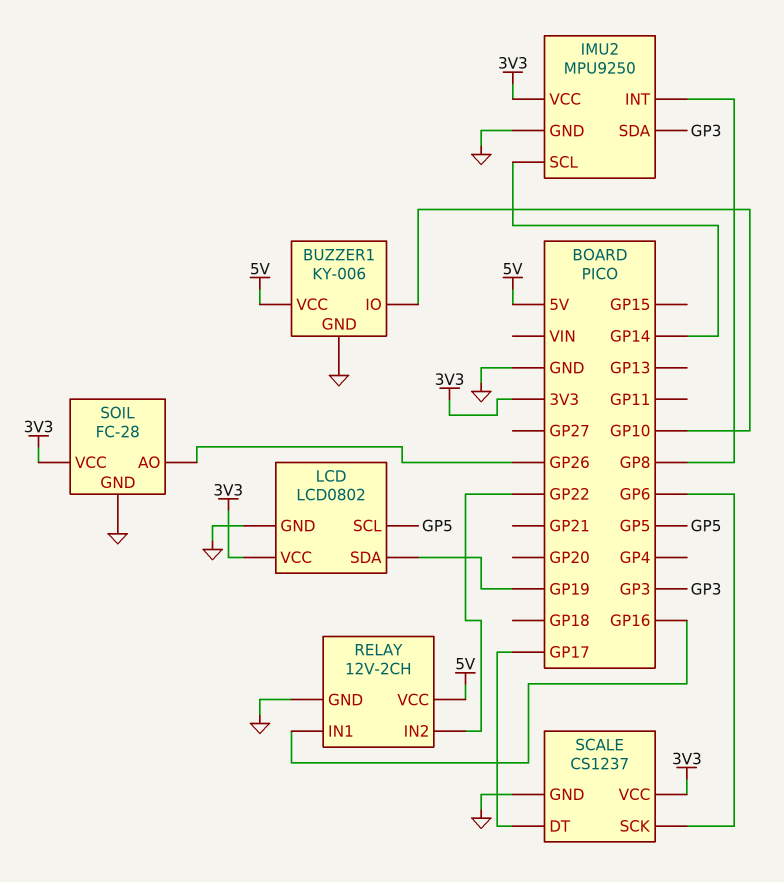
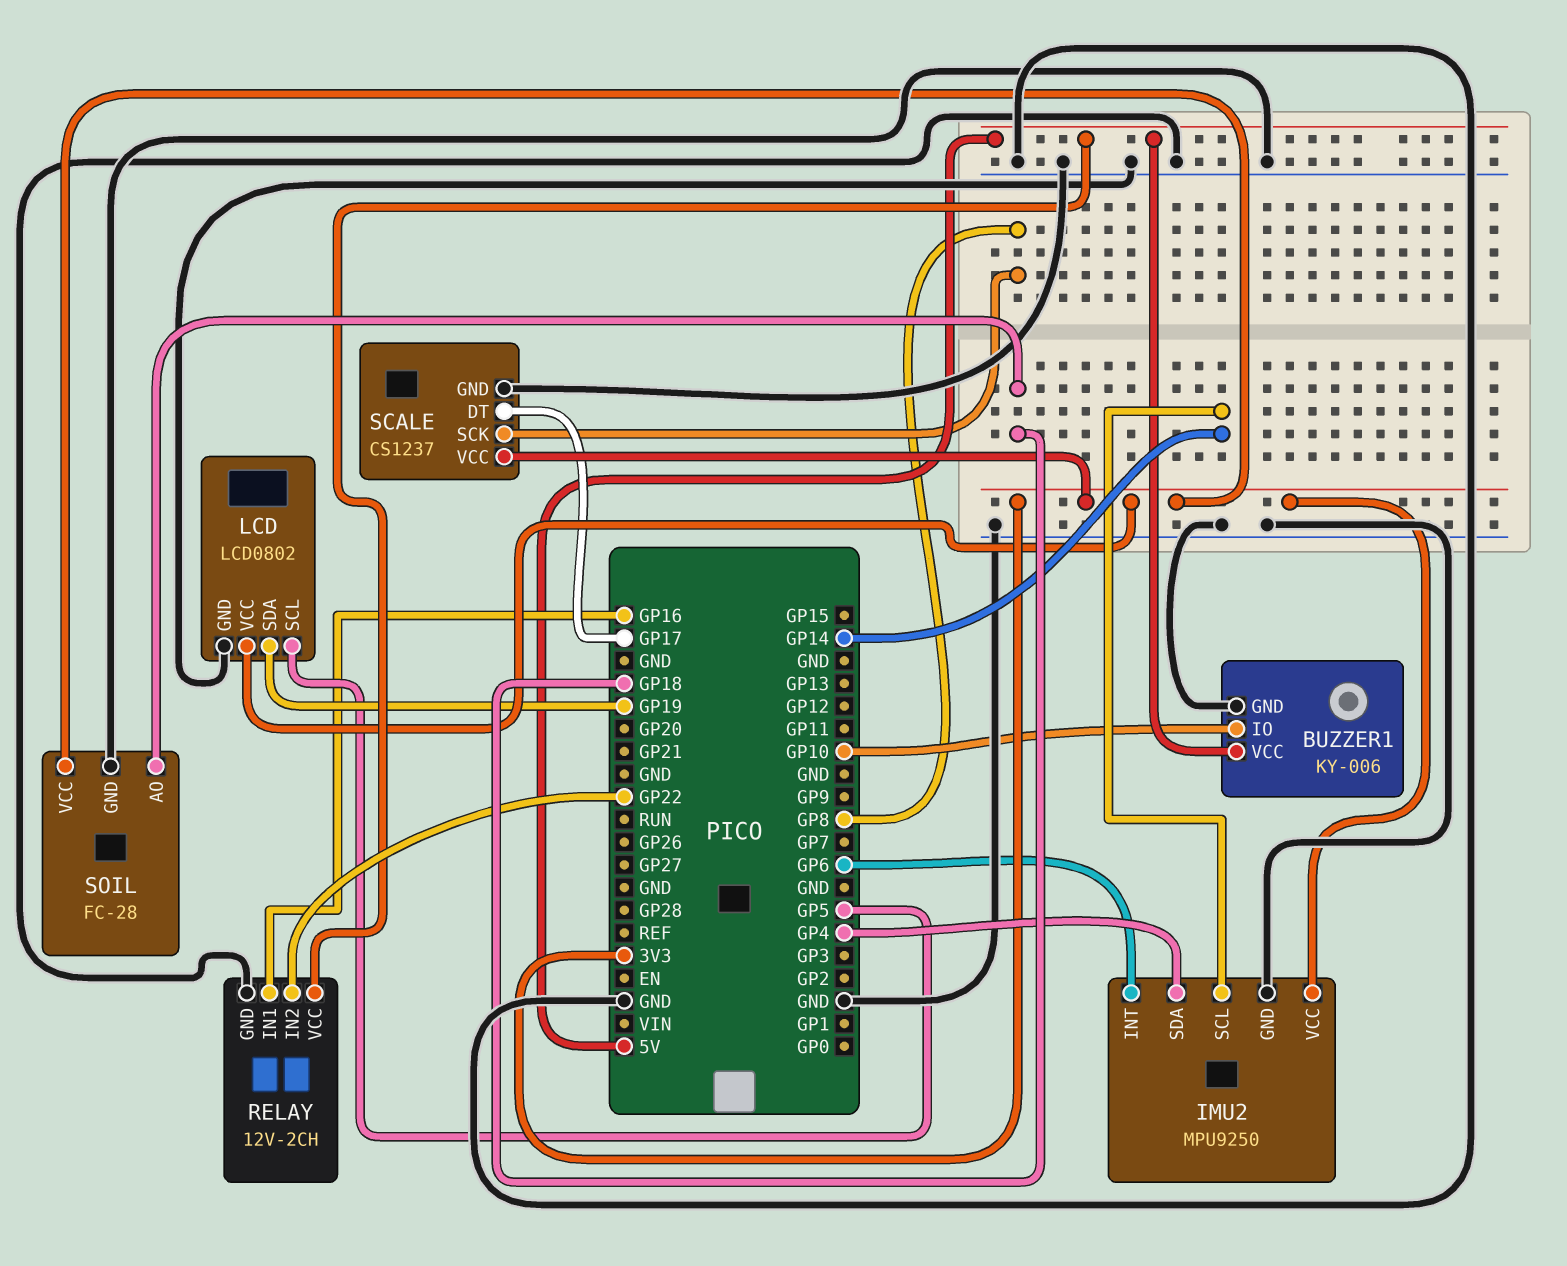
IMU2 pin INT: GP8 -> GP6
IMU2 pin SDA: GP3 -> GP4
SCALE pin SCK: GP6 -> GP8
SOIL pin AO: GP26 -> GP18

